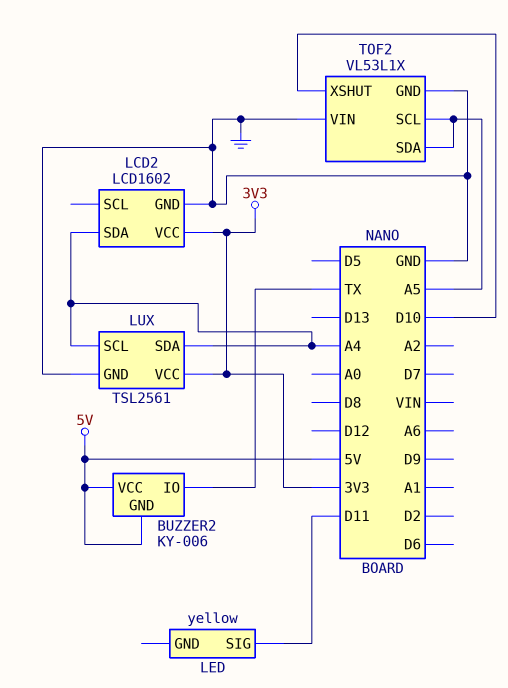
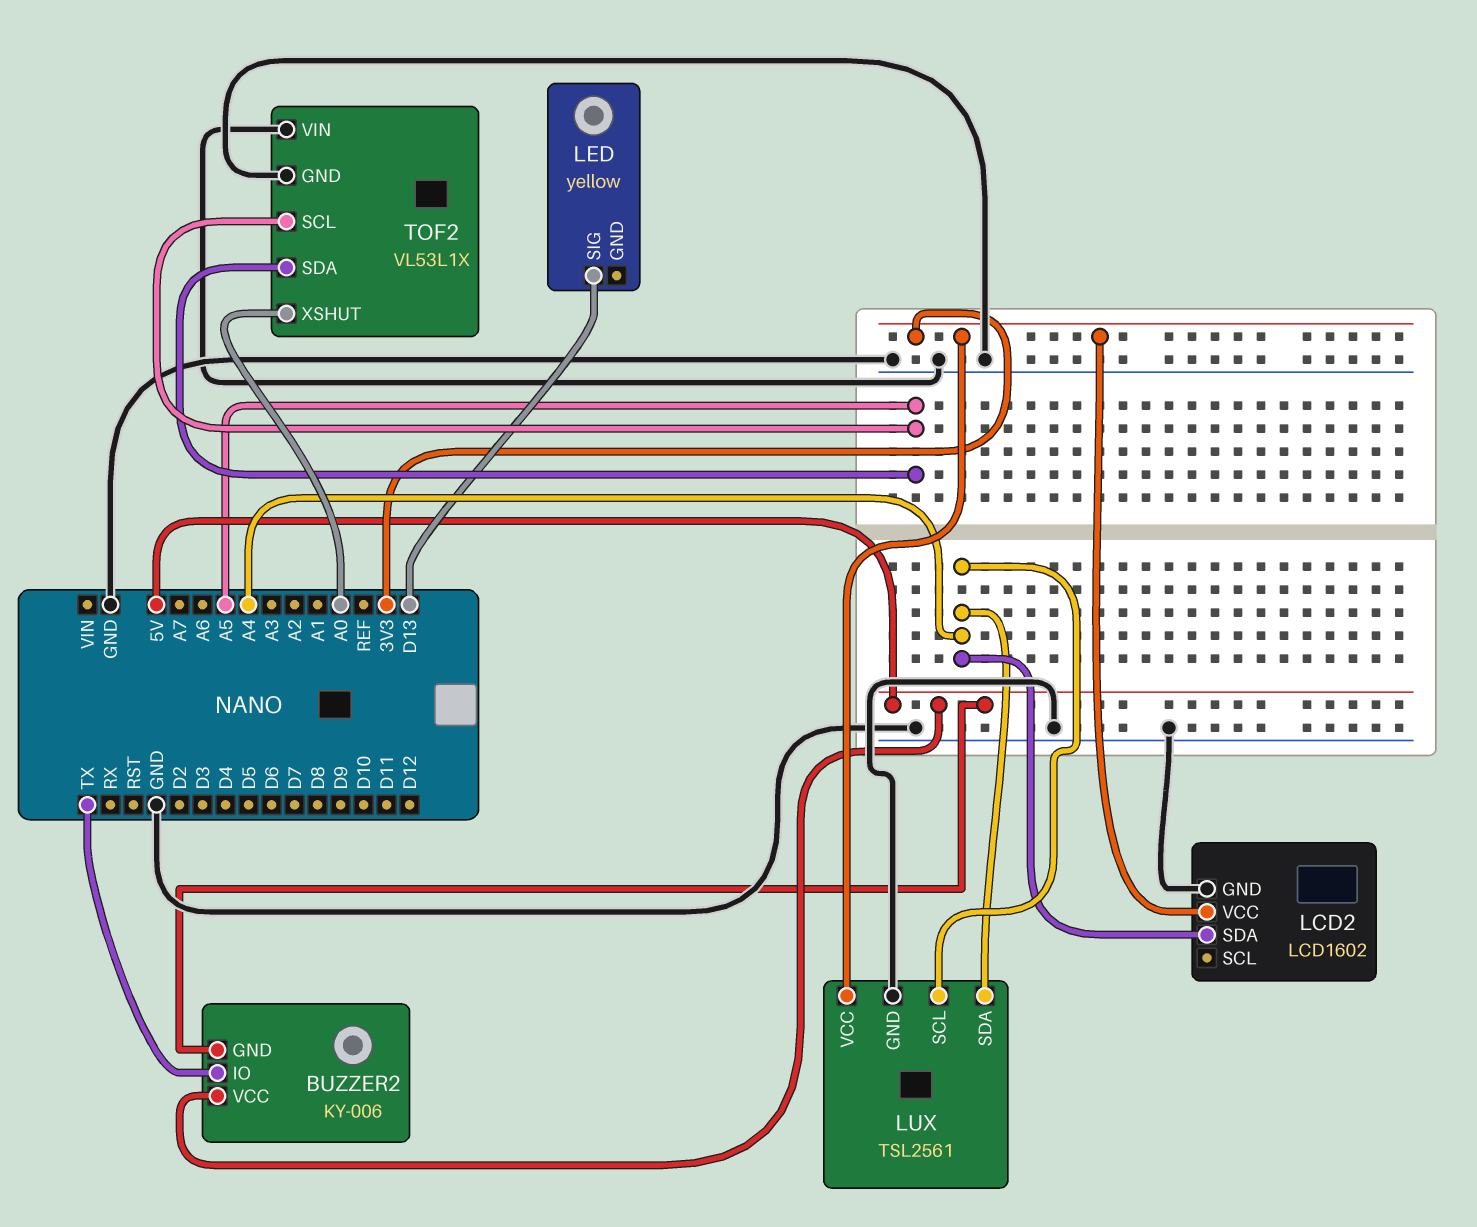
LED pin SIG: D11 -> D13
TOF2 pin XSHUT: D10 -> A0

